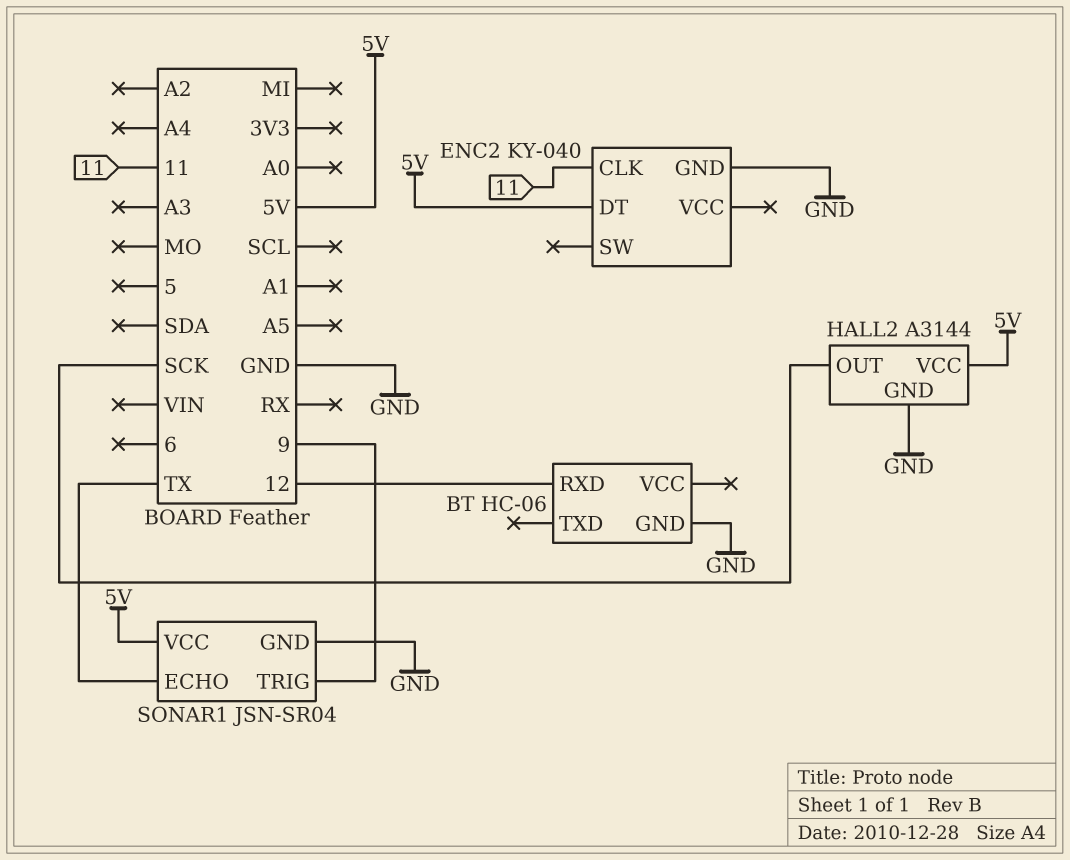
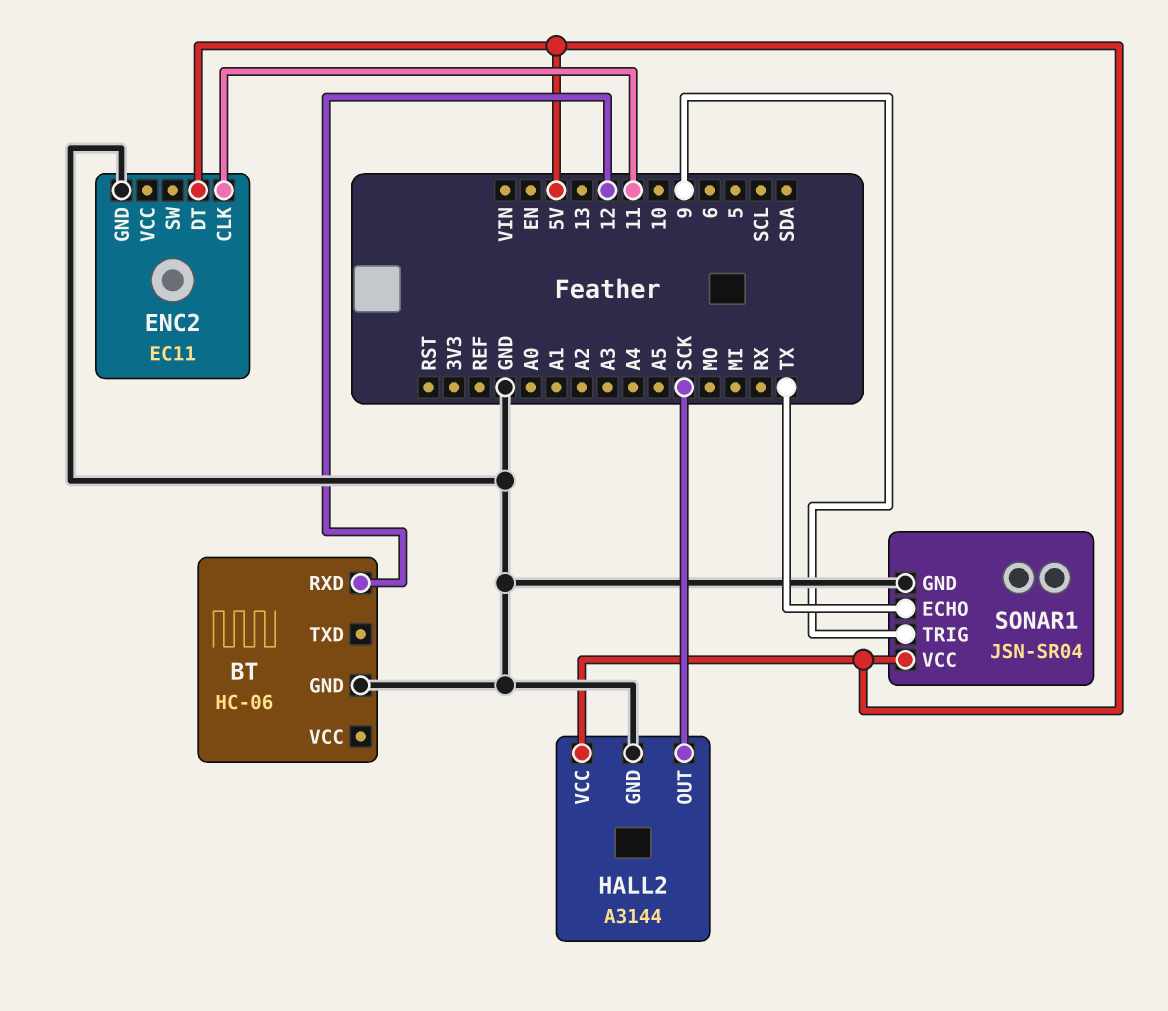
ENC2: KY-040 -> EC11

